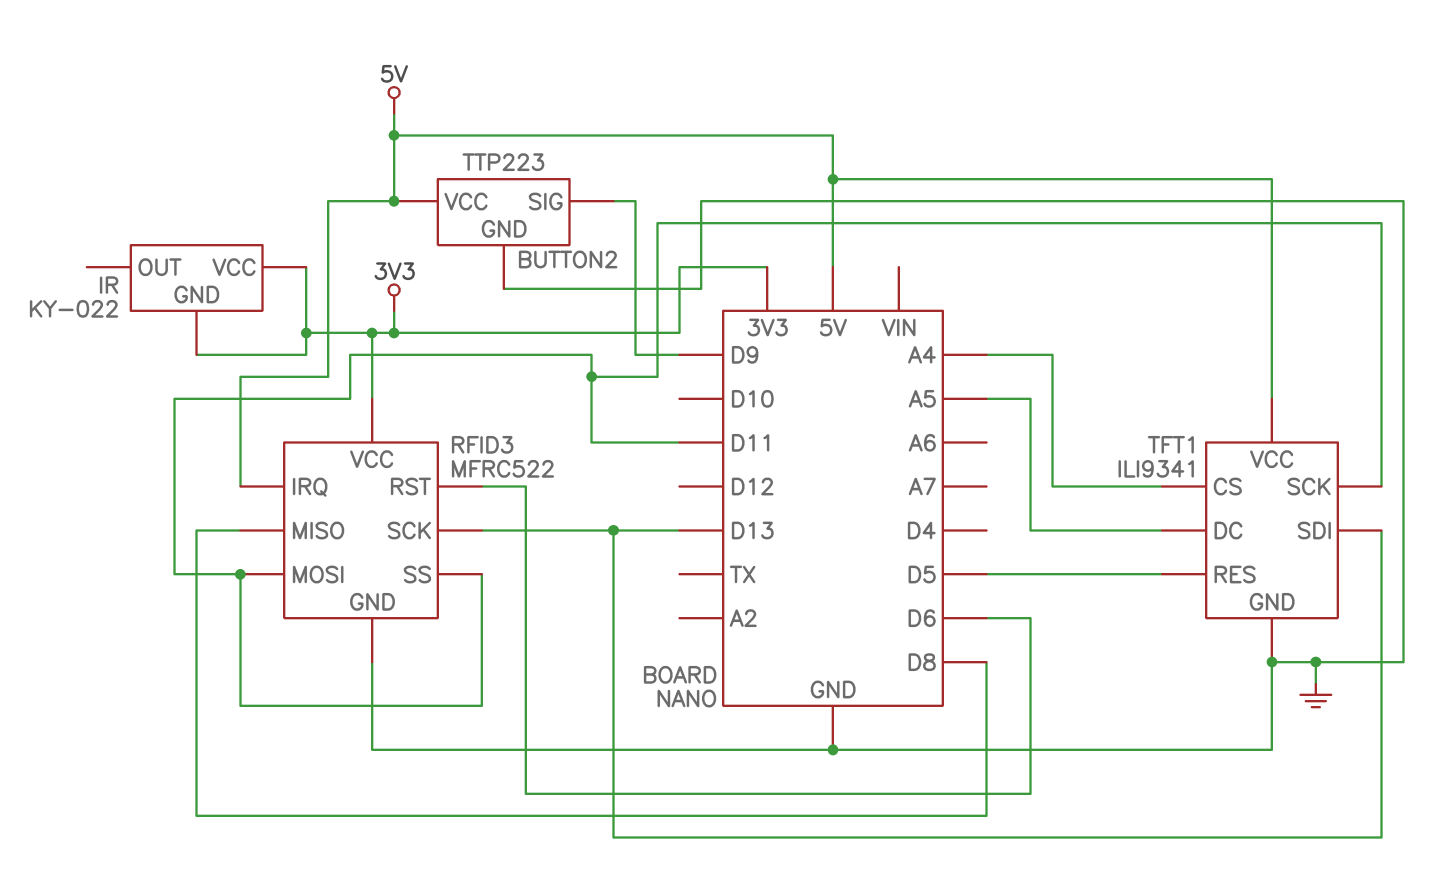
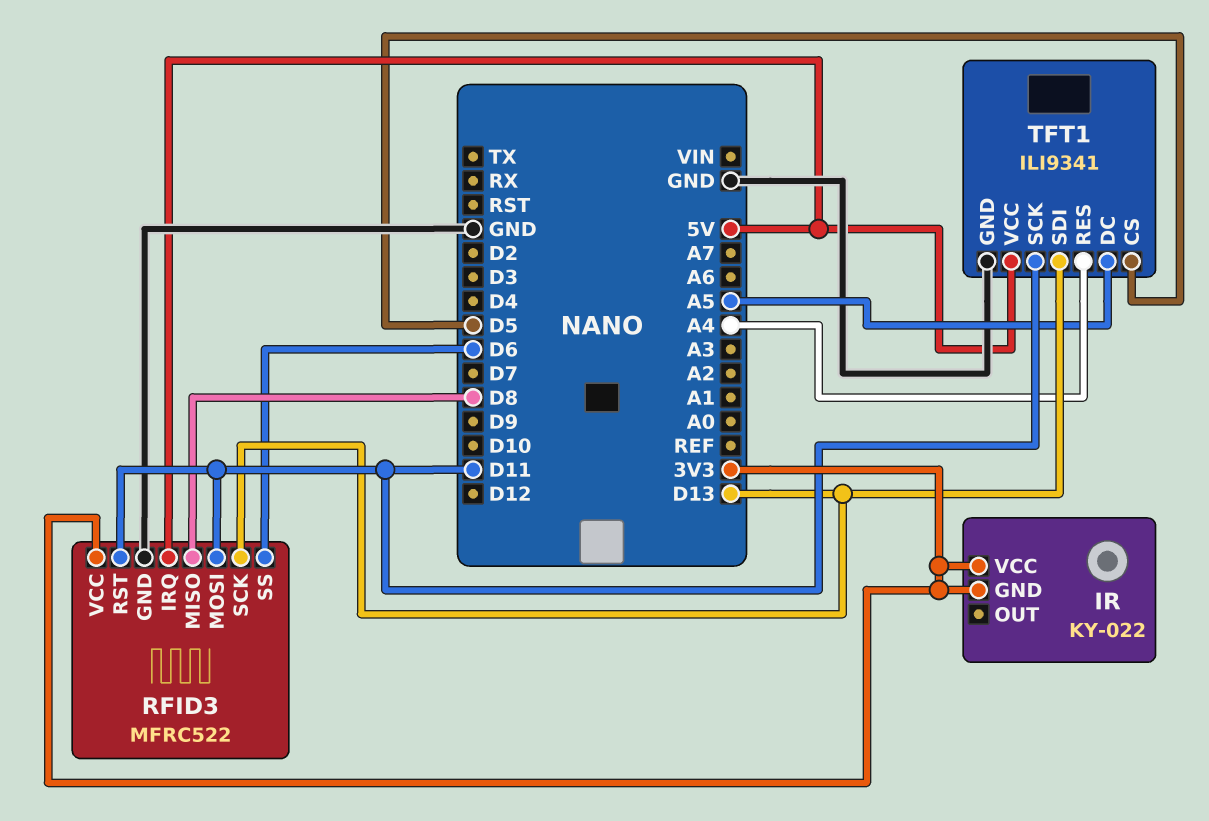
BUTTON2: TTP223 -> none
BUTTON2 pin GND: GND -> none
BUTTON2 pin SIG: D9 -> none
BUTTON2 pin VCC: 5V -> none
RFID3 pin RST: D6 -> D11
RFID3 pin SS: D11 -> D6
TFT1 pin CS: A4 -> D5
TFT1 pin RES: D5 -> A4

